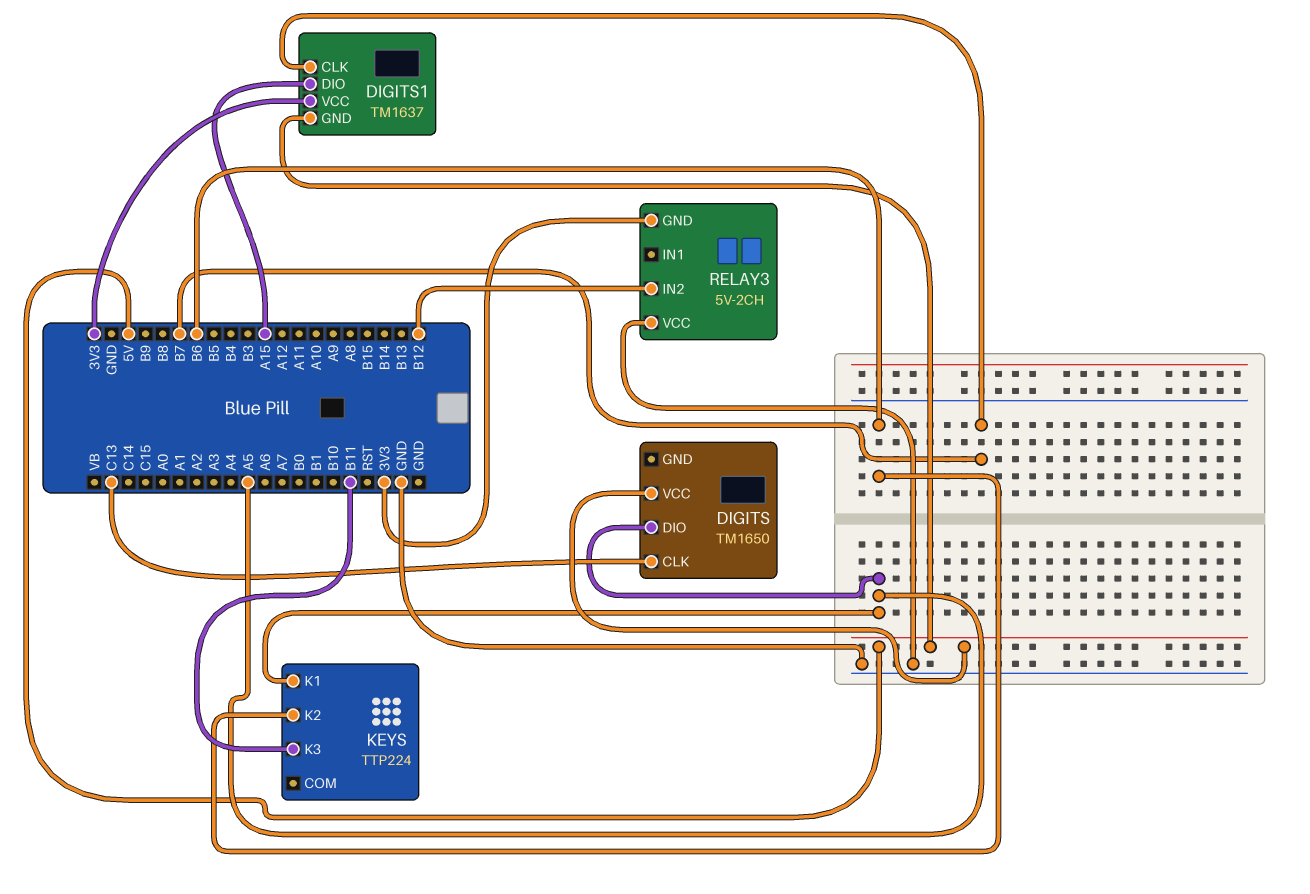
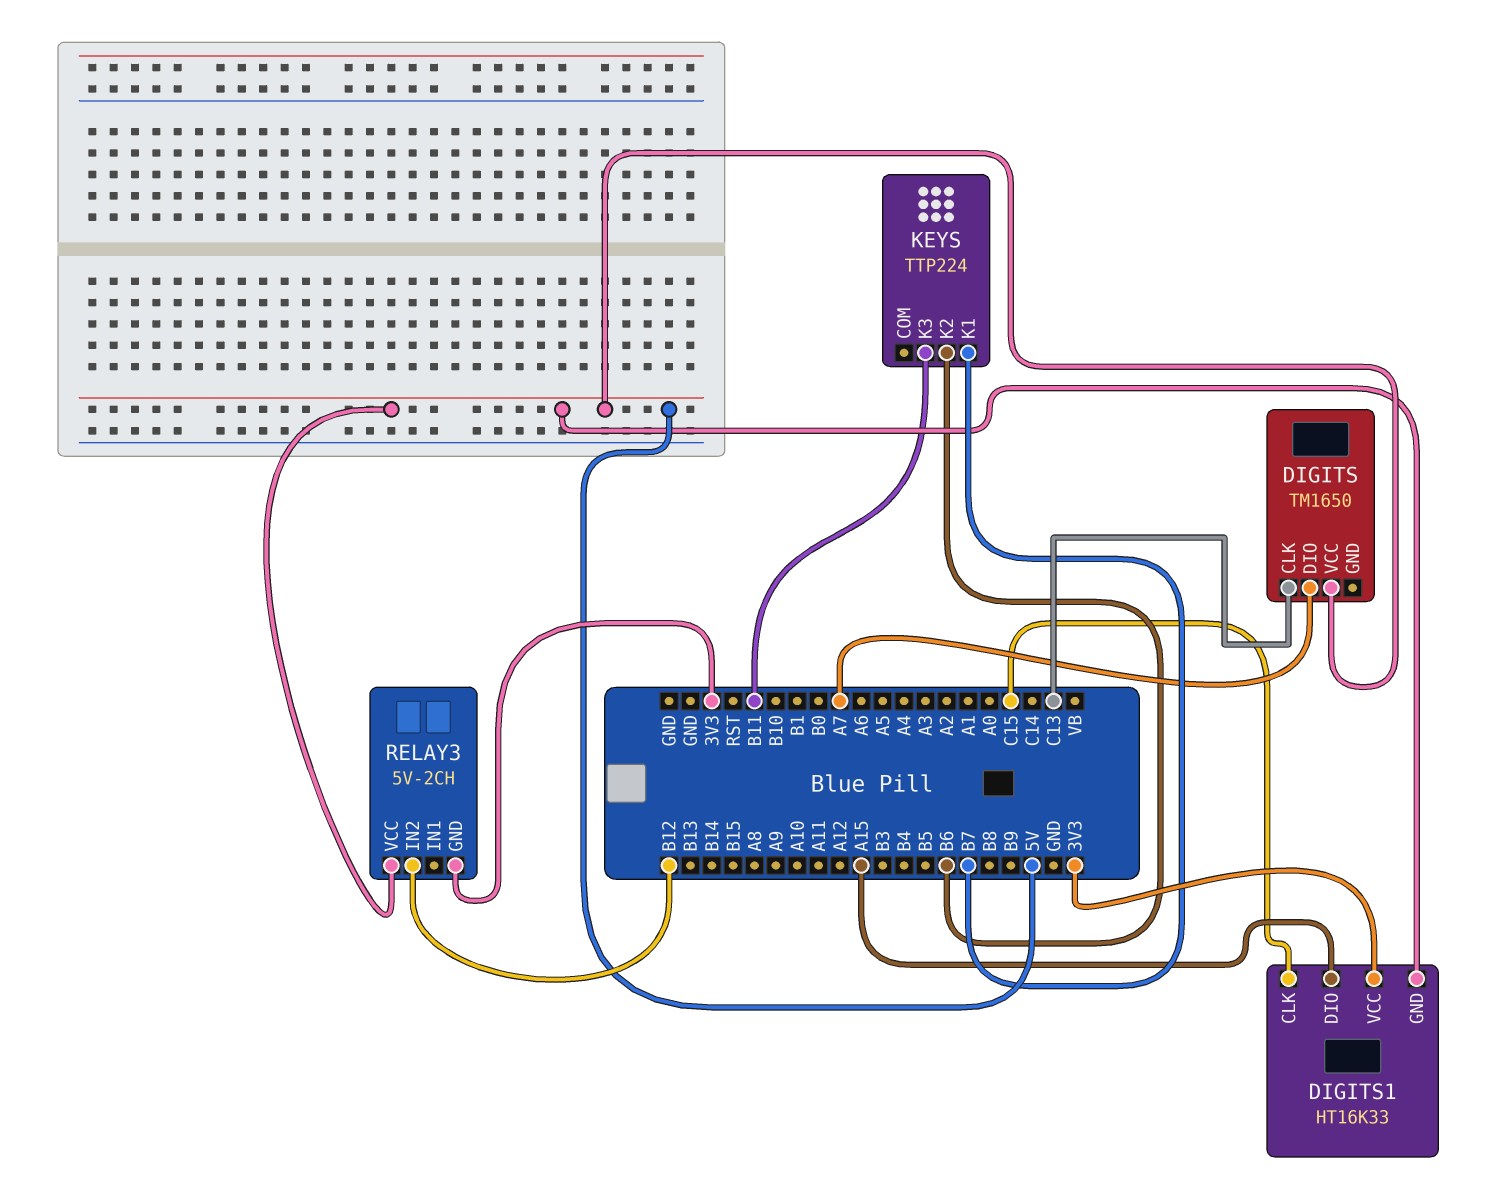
DIGITS pin DIO: A5 -> A7
DIGITS1: TM1637 -> HT16K33
DIGITS1 pin CLK: B7 -> C15
KEYS pin K1: A5 -> B7
RELAY3 pin VCC: GND -> 5V

